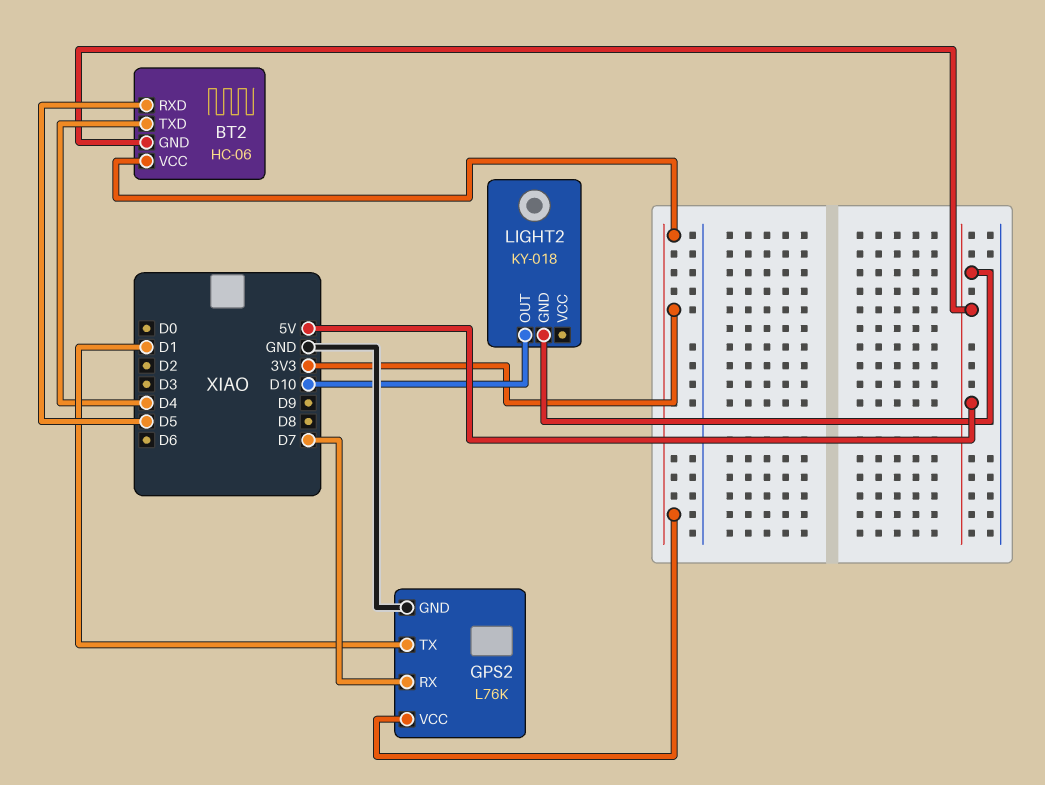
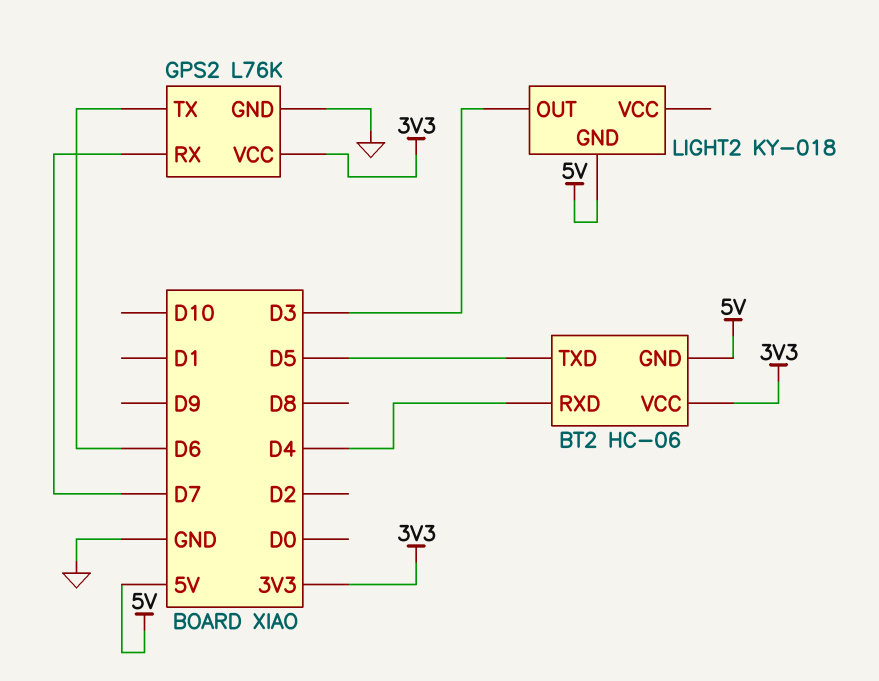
BT2 pin RXD: D5 -> D4
BT2 pin TXD: D4 -> D5
GPS2 pin TX: D1 -> D6
LIGHT2 pin OUT: D10 -> D3

